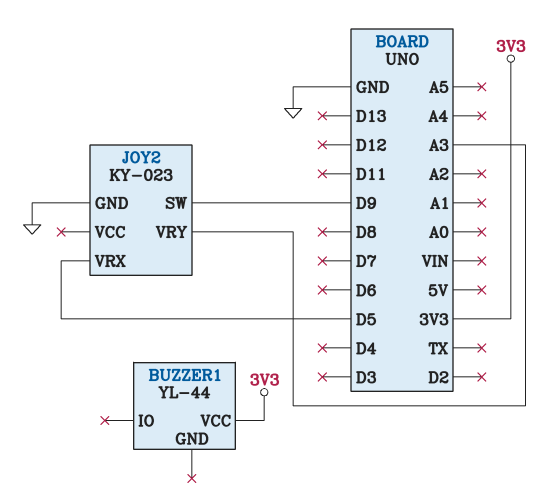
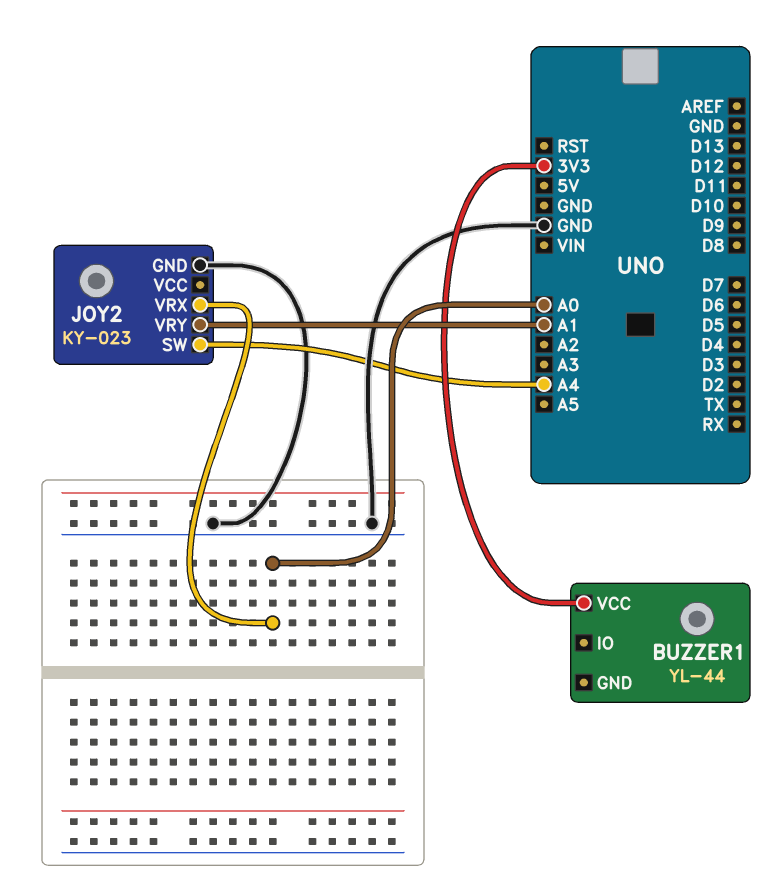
JOY2 pin SW: D9 -> A4
JOY2 pin VRX: D5 -> A0
JOY2 pin VRY: A3 -> A1

